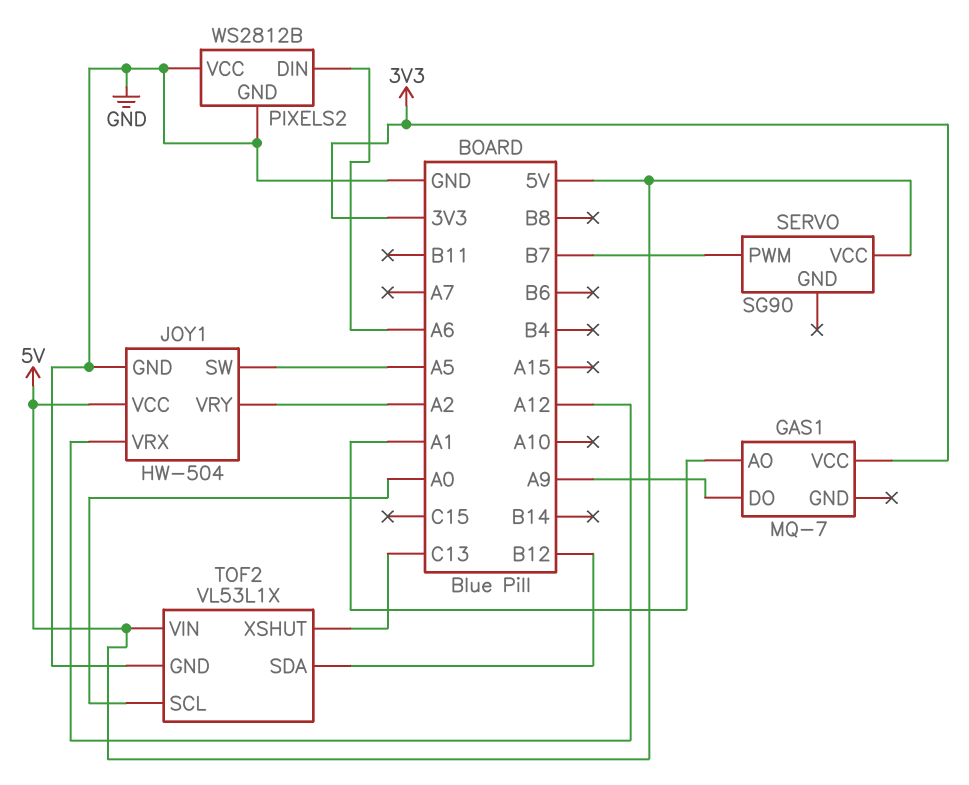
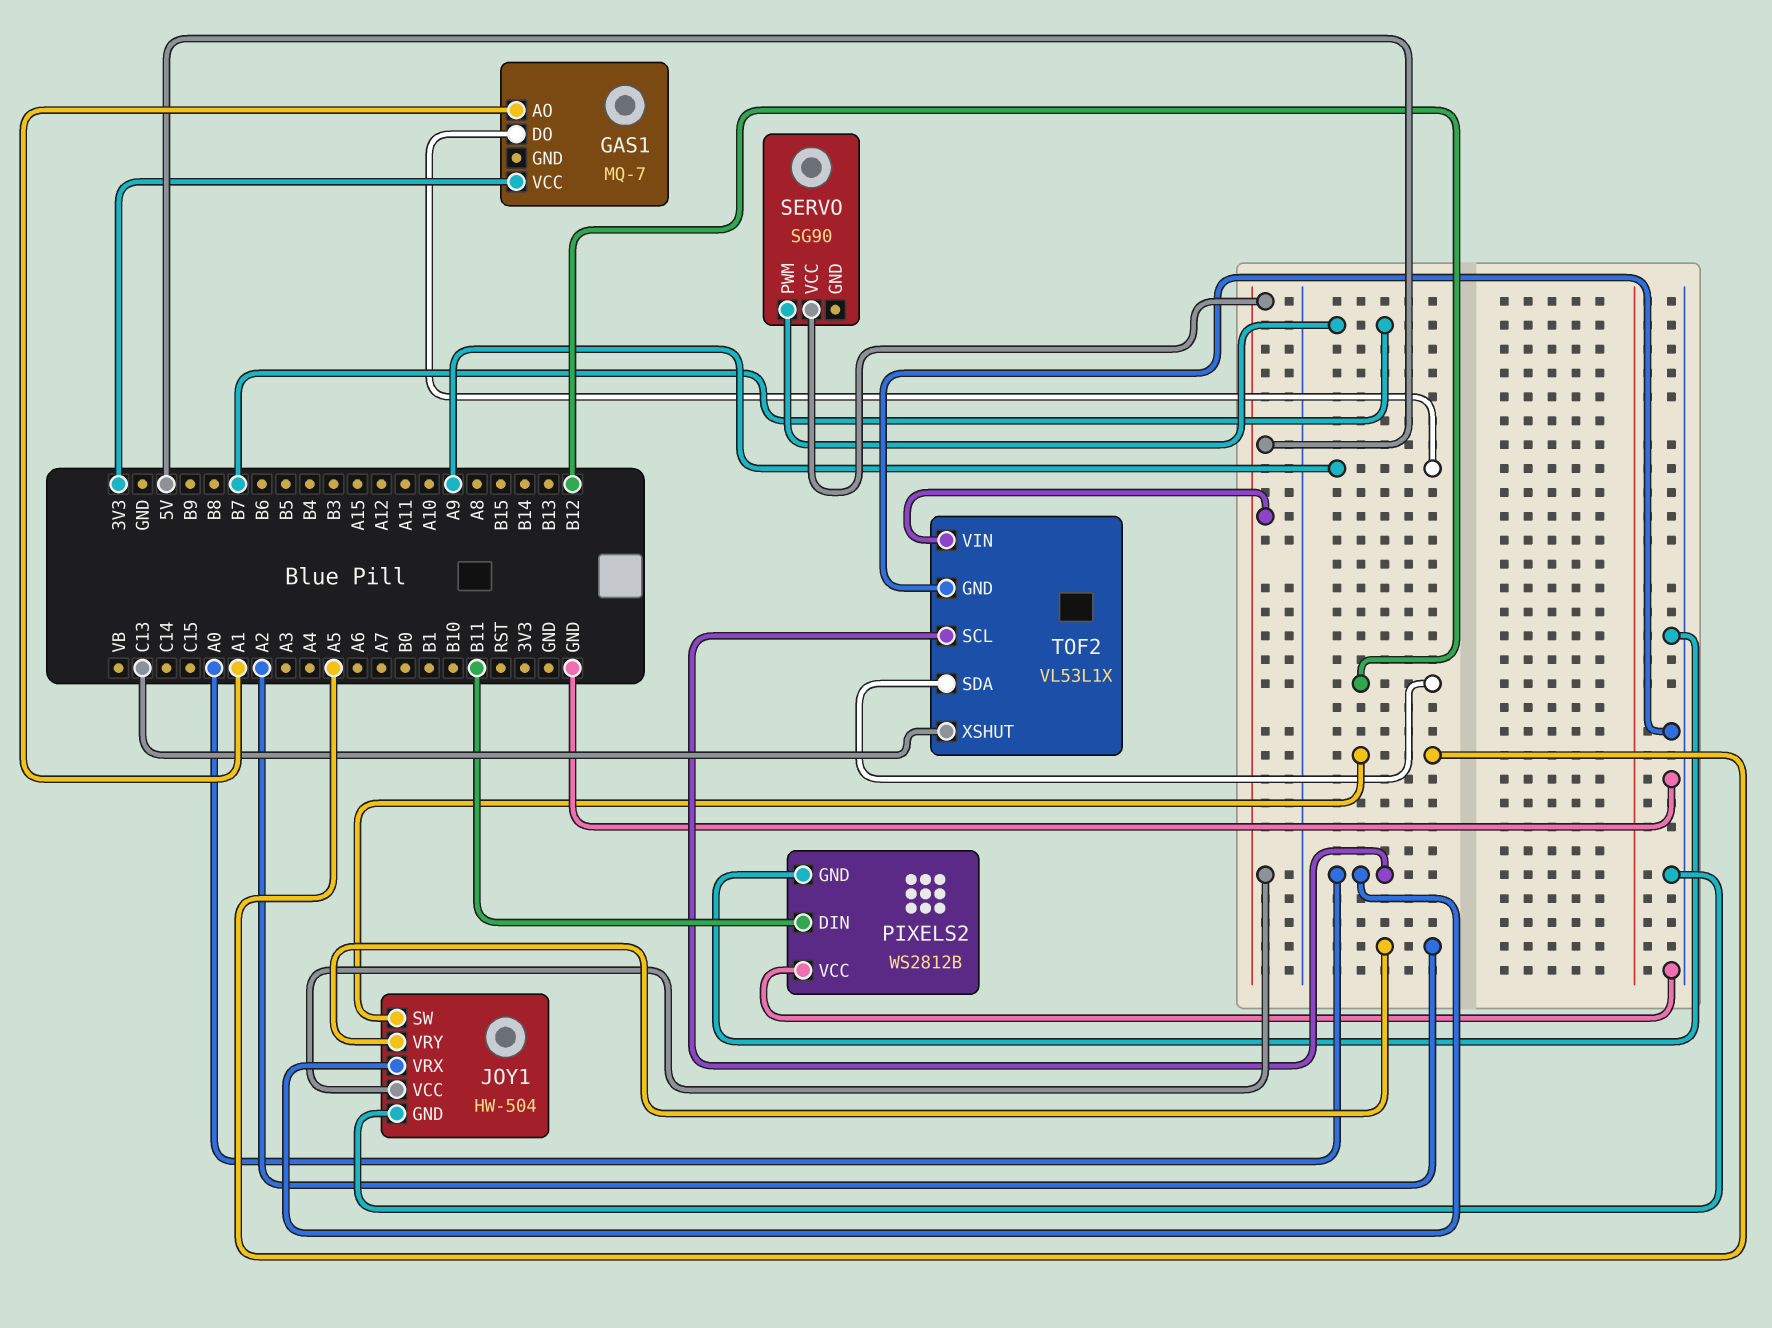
JOY1 pin VRX: A12 -> A0
PIXELS2 pin DIN: A6 -> B11

